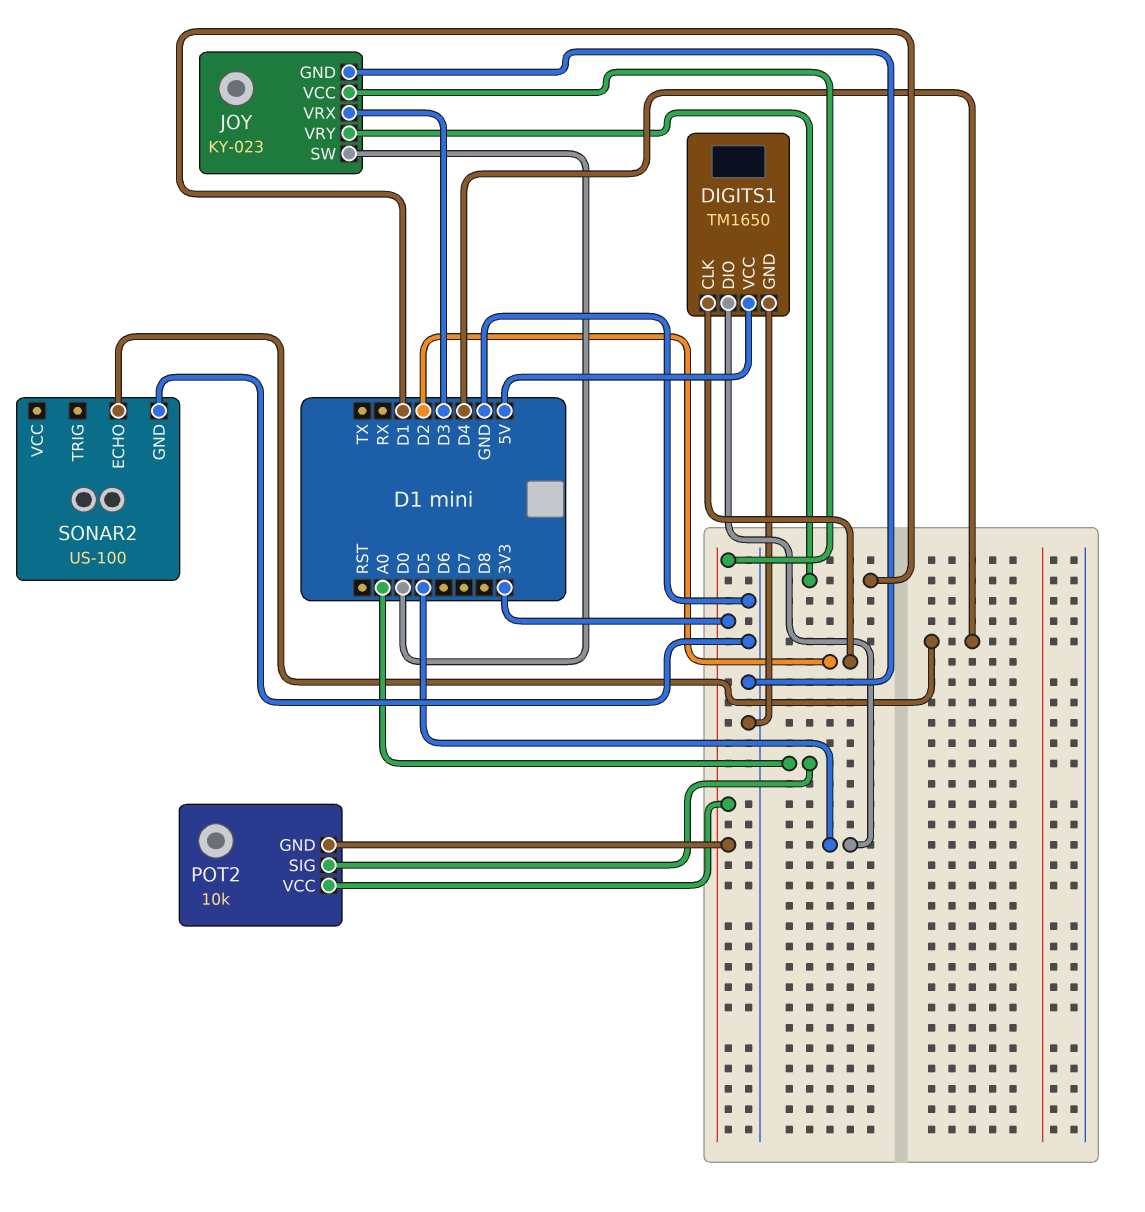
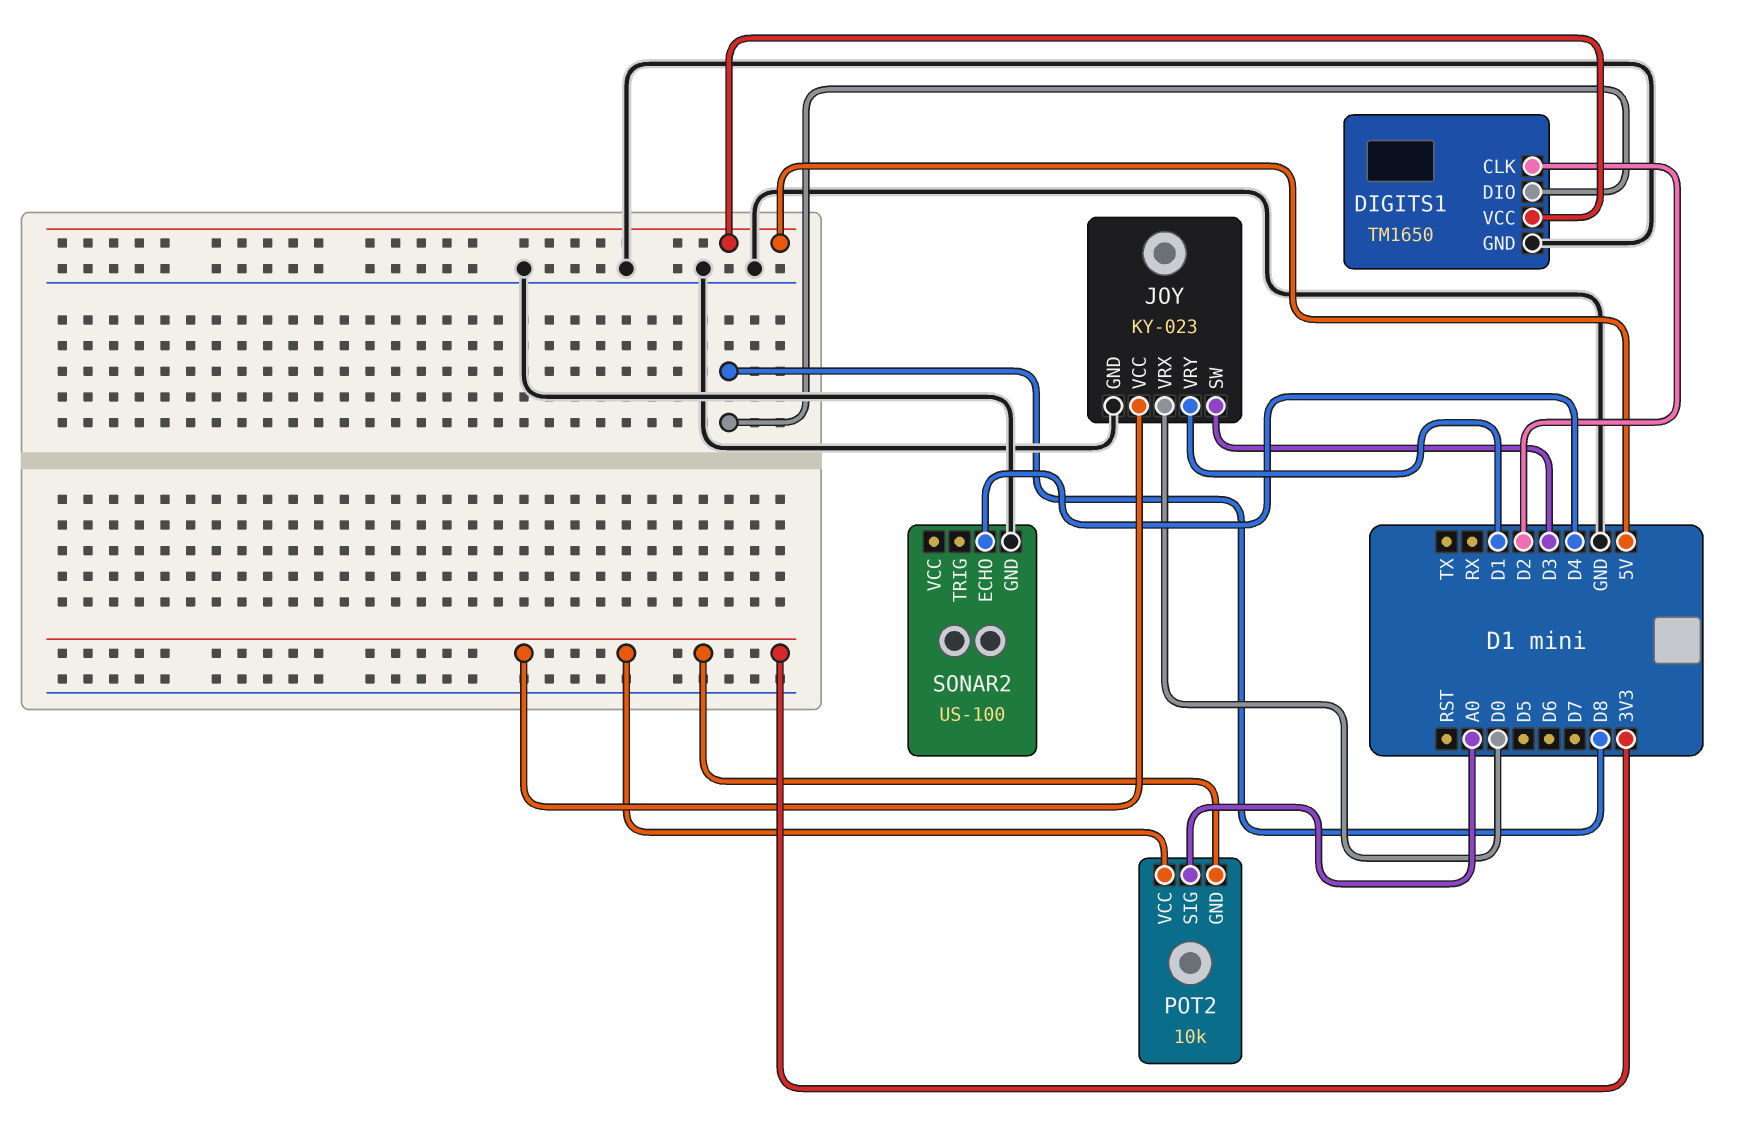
DIGITS1 pin DIO: D5 -> D8
JOY pin SW: D0 -> D3
JOY pin VRX: D3 -> D0

